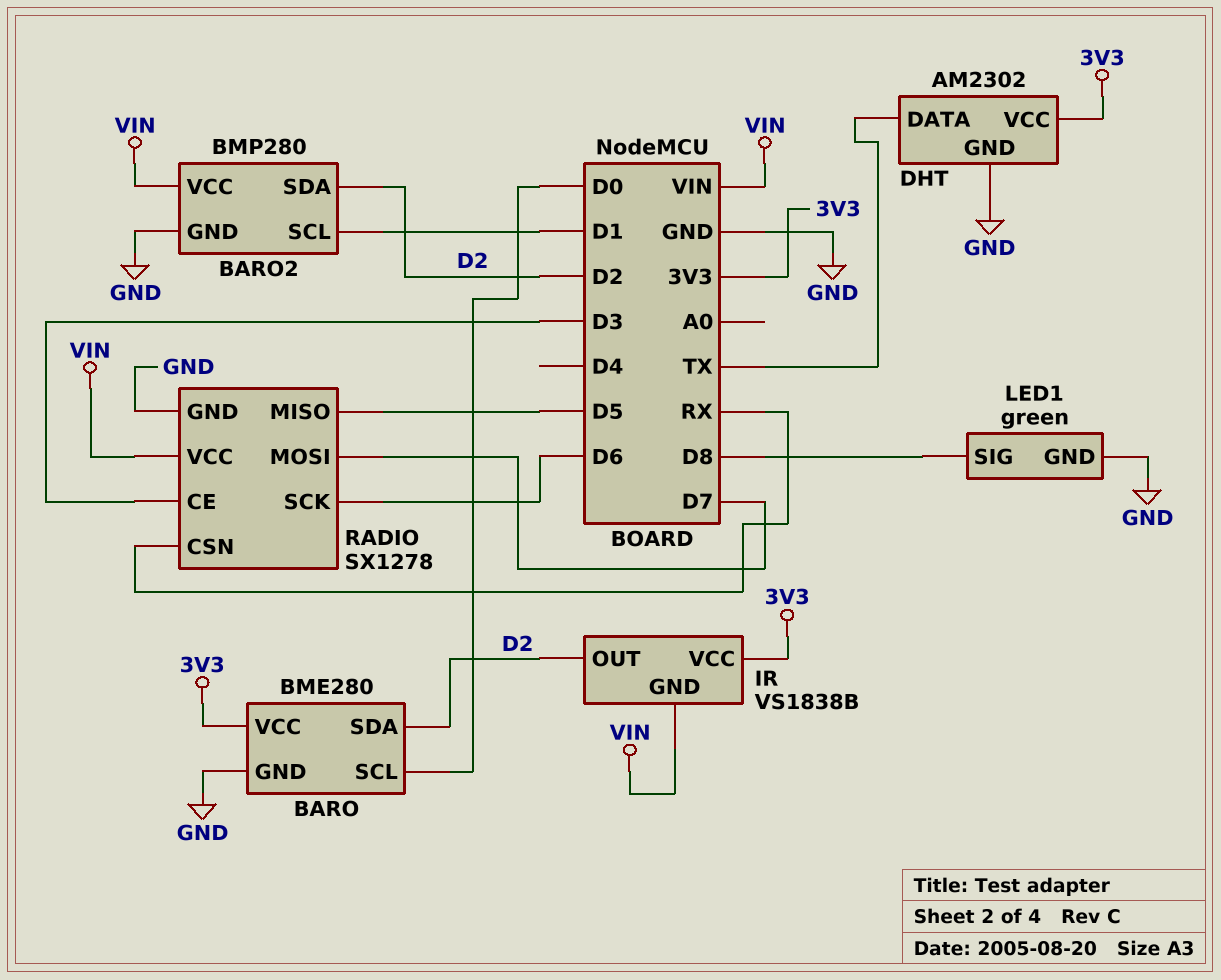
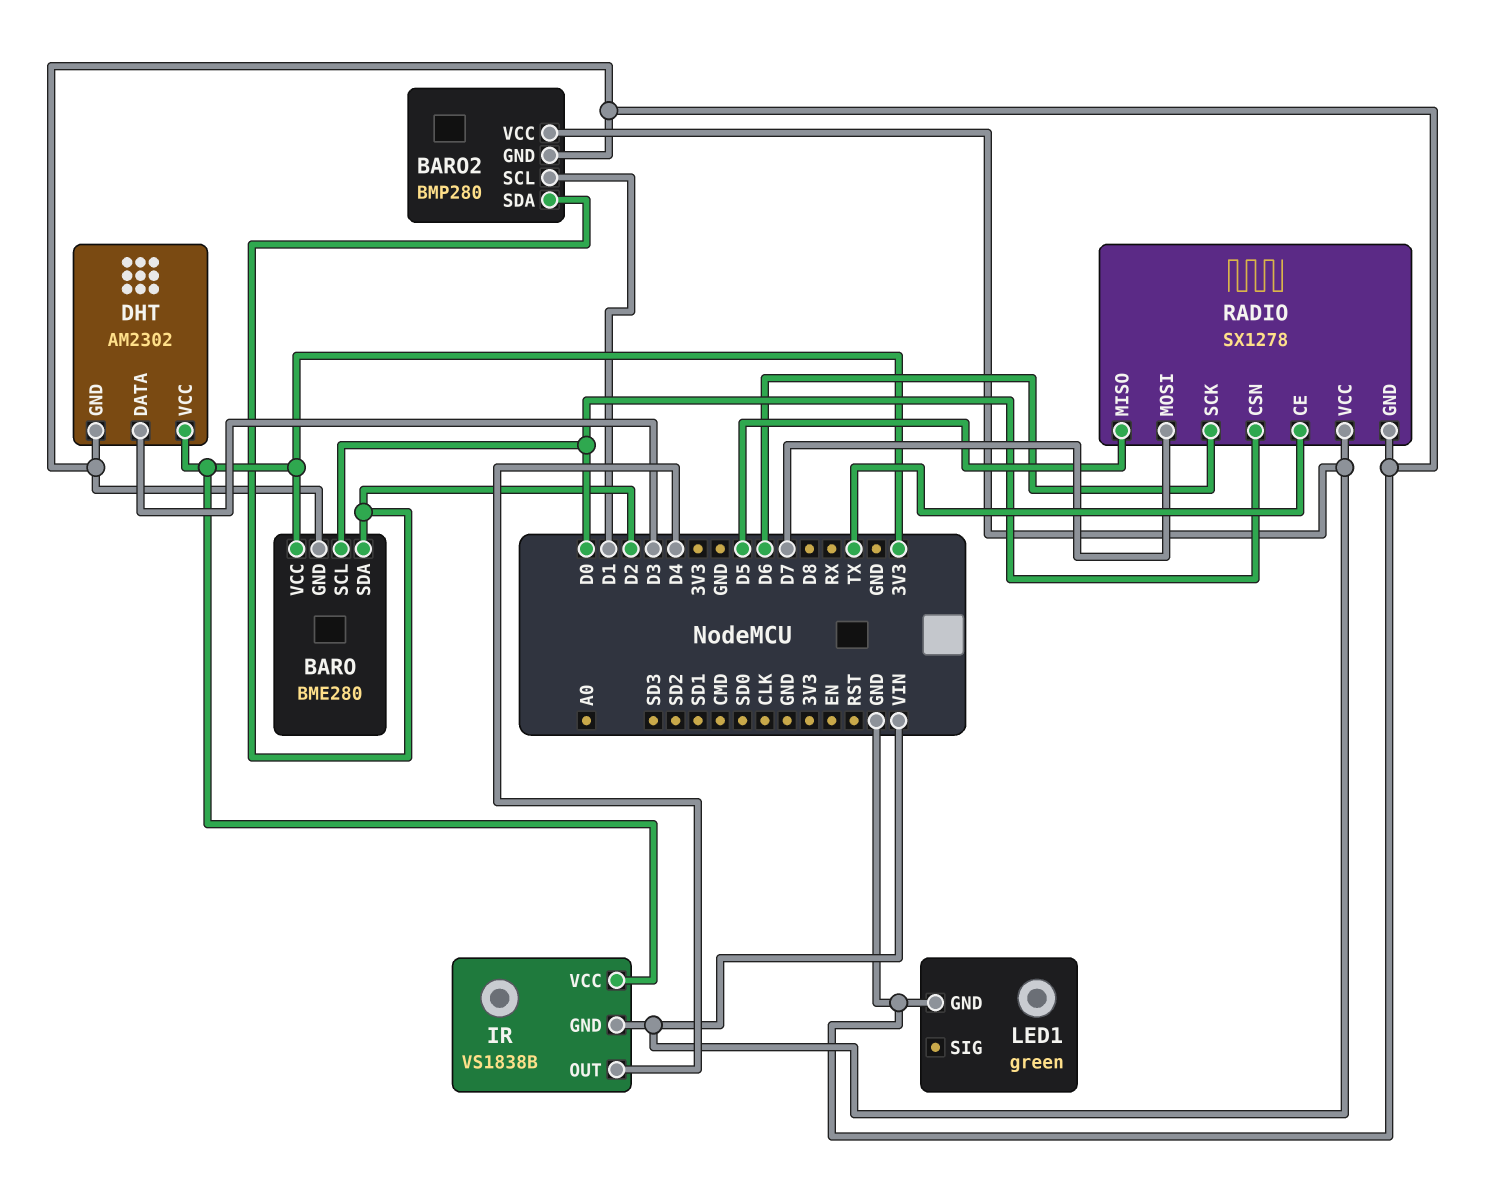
DHT pin DATA: TX -> D3
IR pin OUT: D2 -> D4
LED1 pin SIG: D8 -> none
RADIO pin CE: D3 -> TX
RADIO pin CSN: RX -> D0

